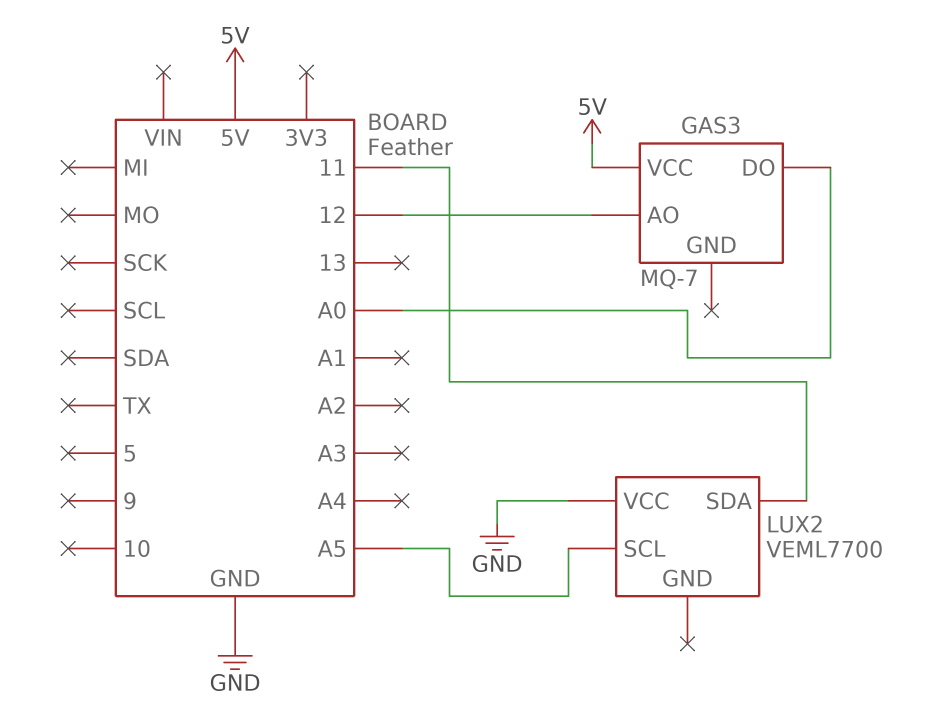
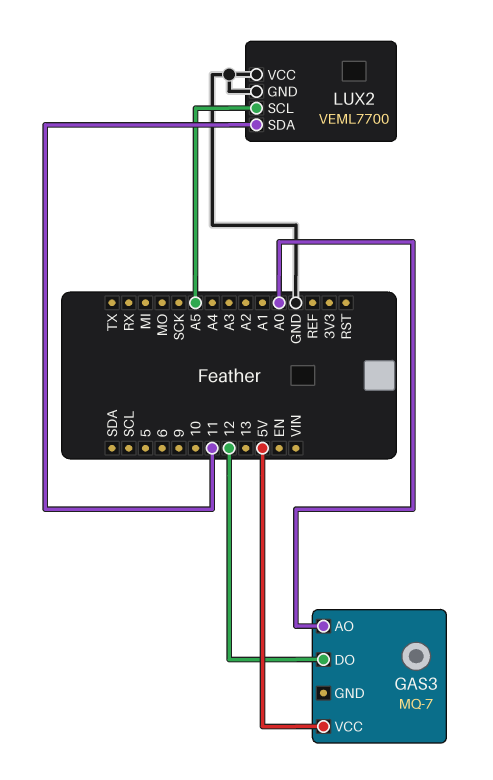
GAS3 pin AO: 12 -> A0
GAS3 pin DO: A0 -> 12
LUX2 pin GND: none -> GND

